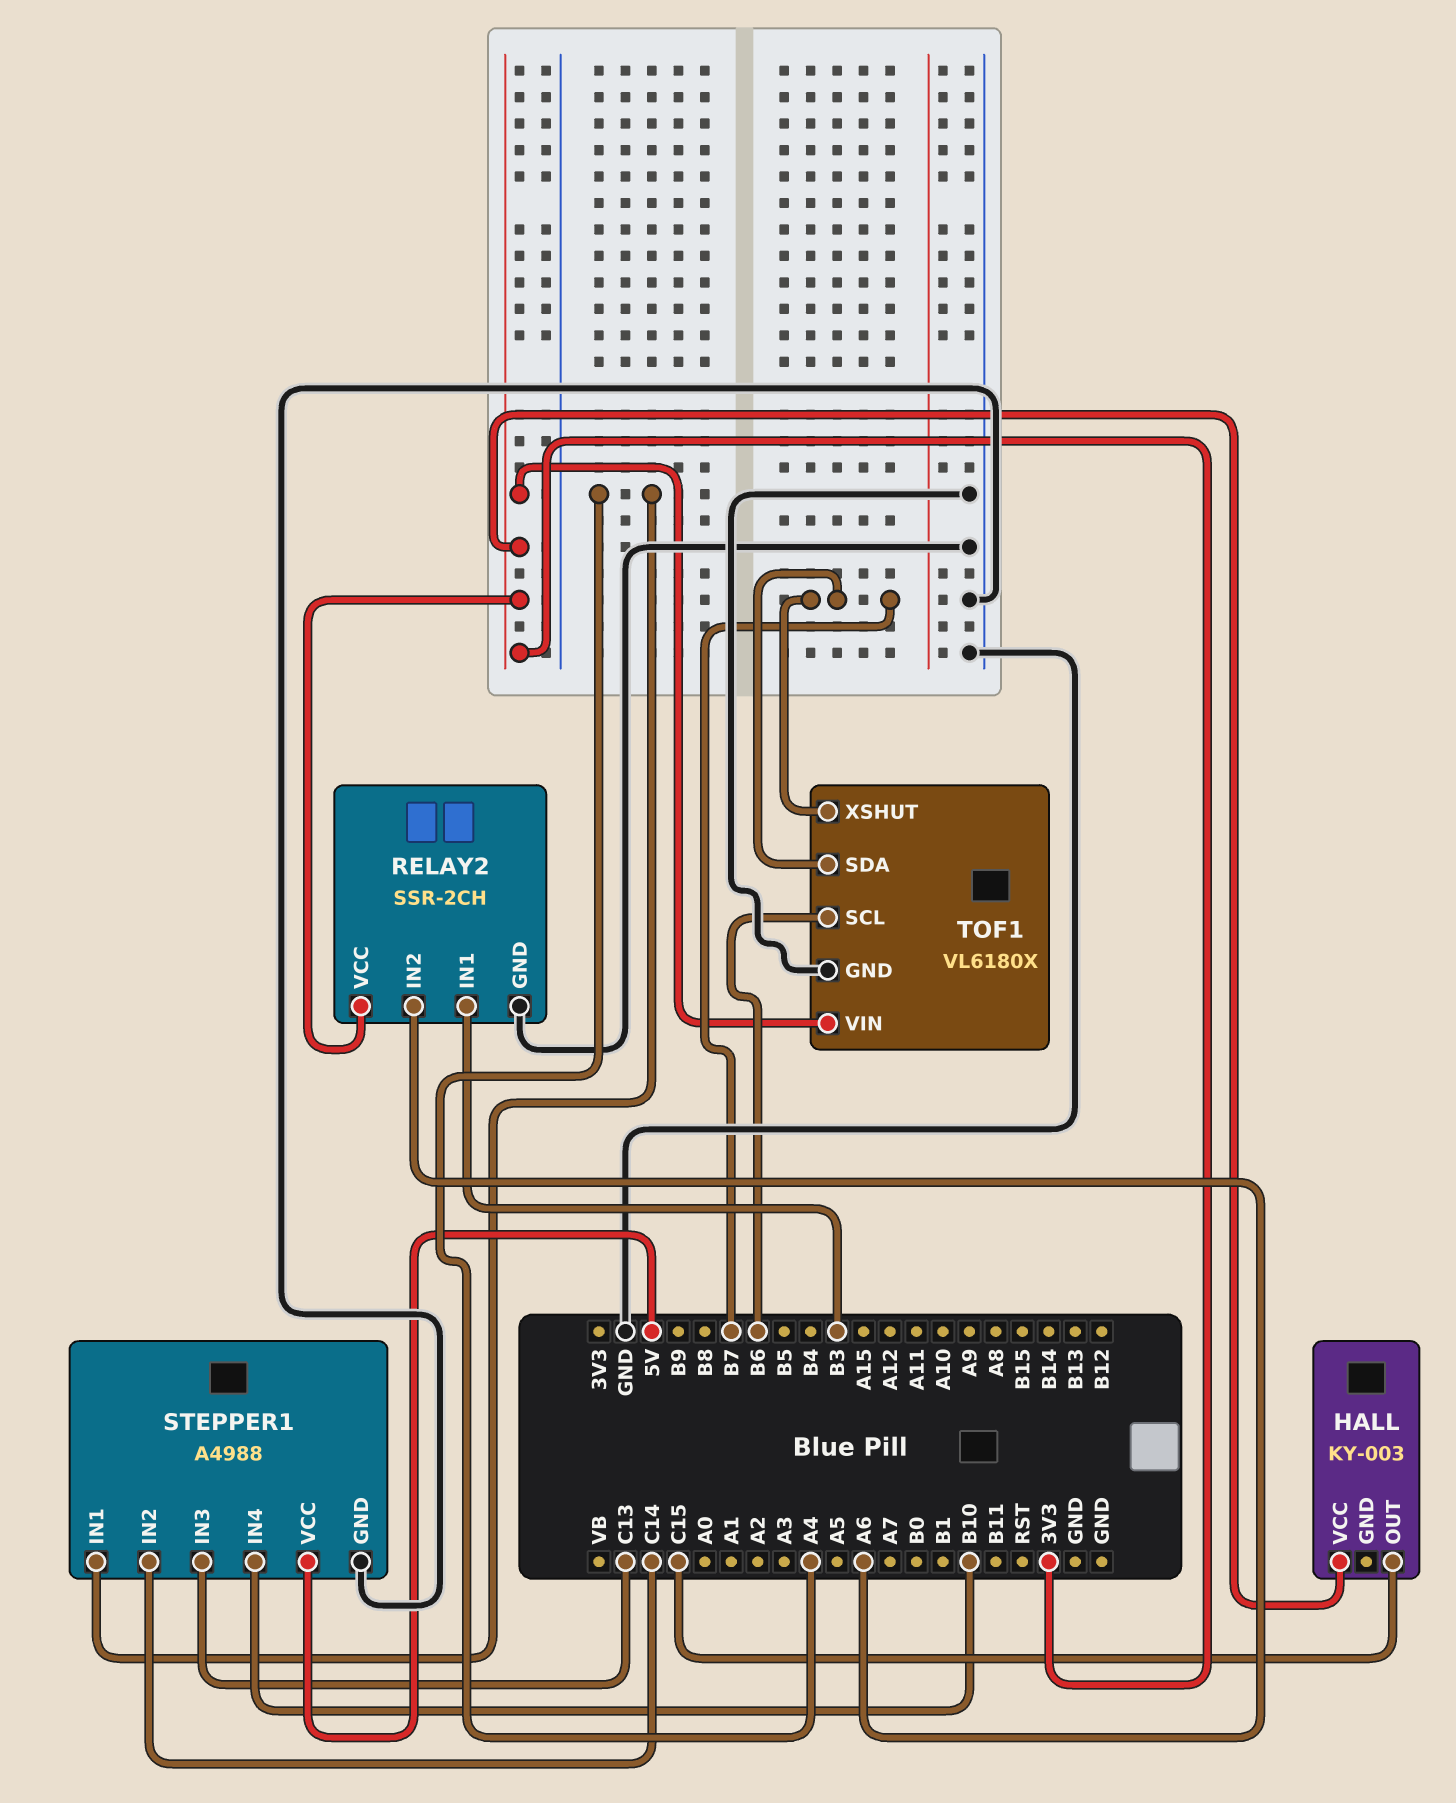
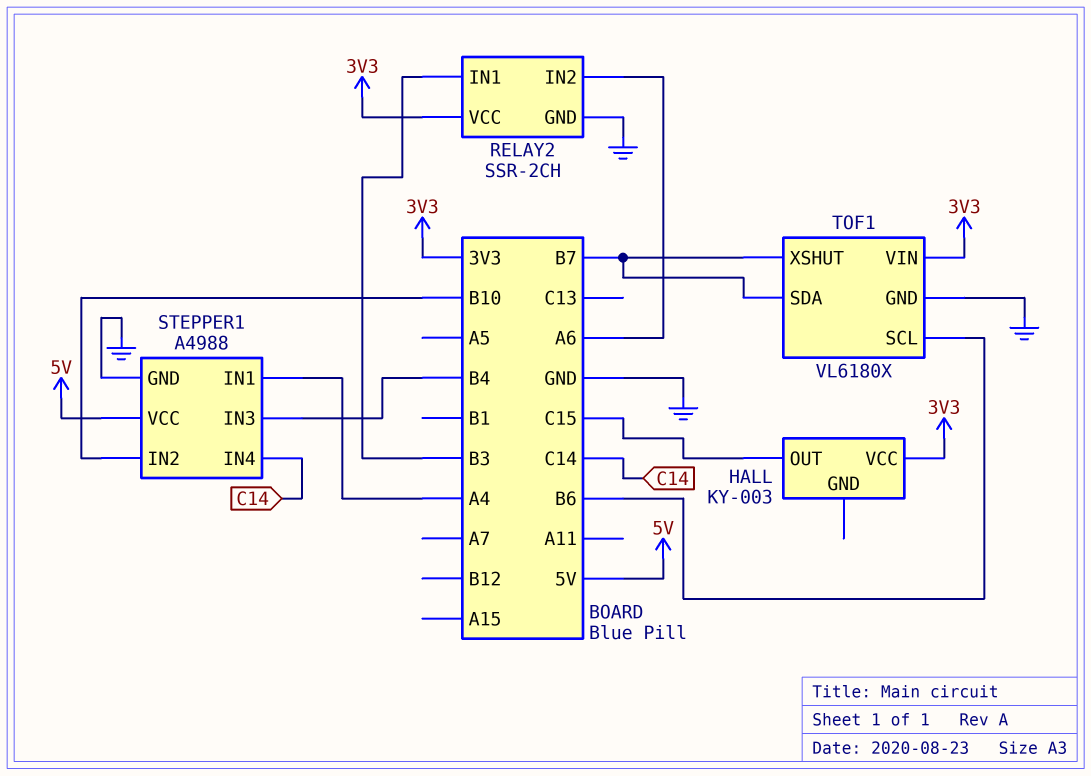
STEPPER1 pin IN2: C14 -> B10
STEPPER1 pin IN3: C13 -> B4
STEPPER1 pin IN4: B10 -> C14

